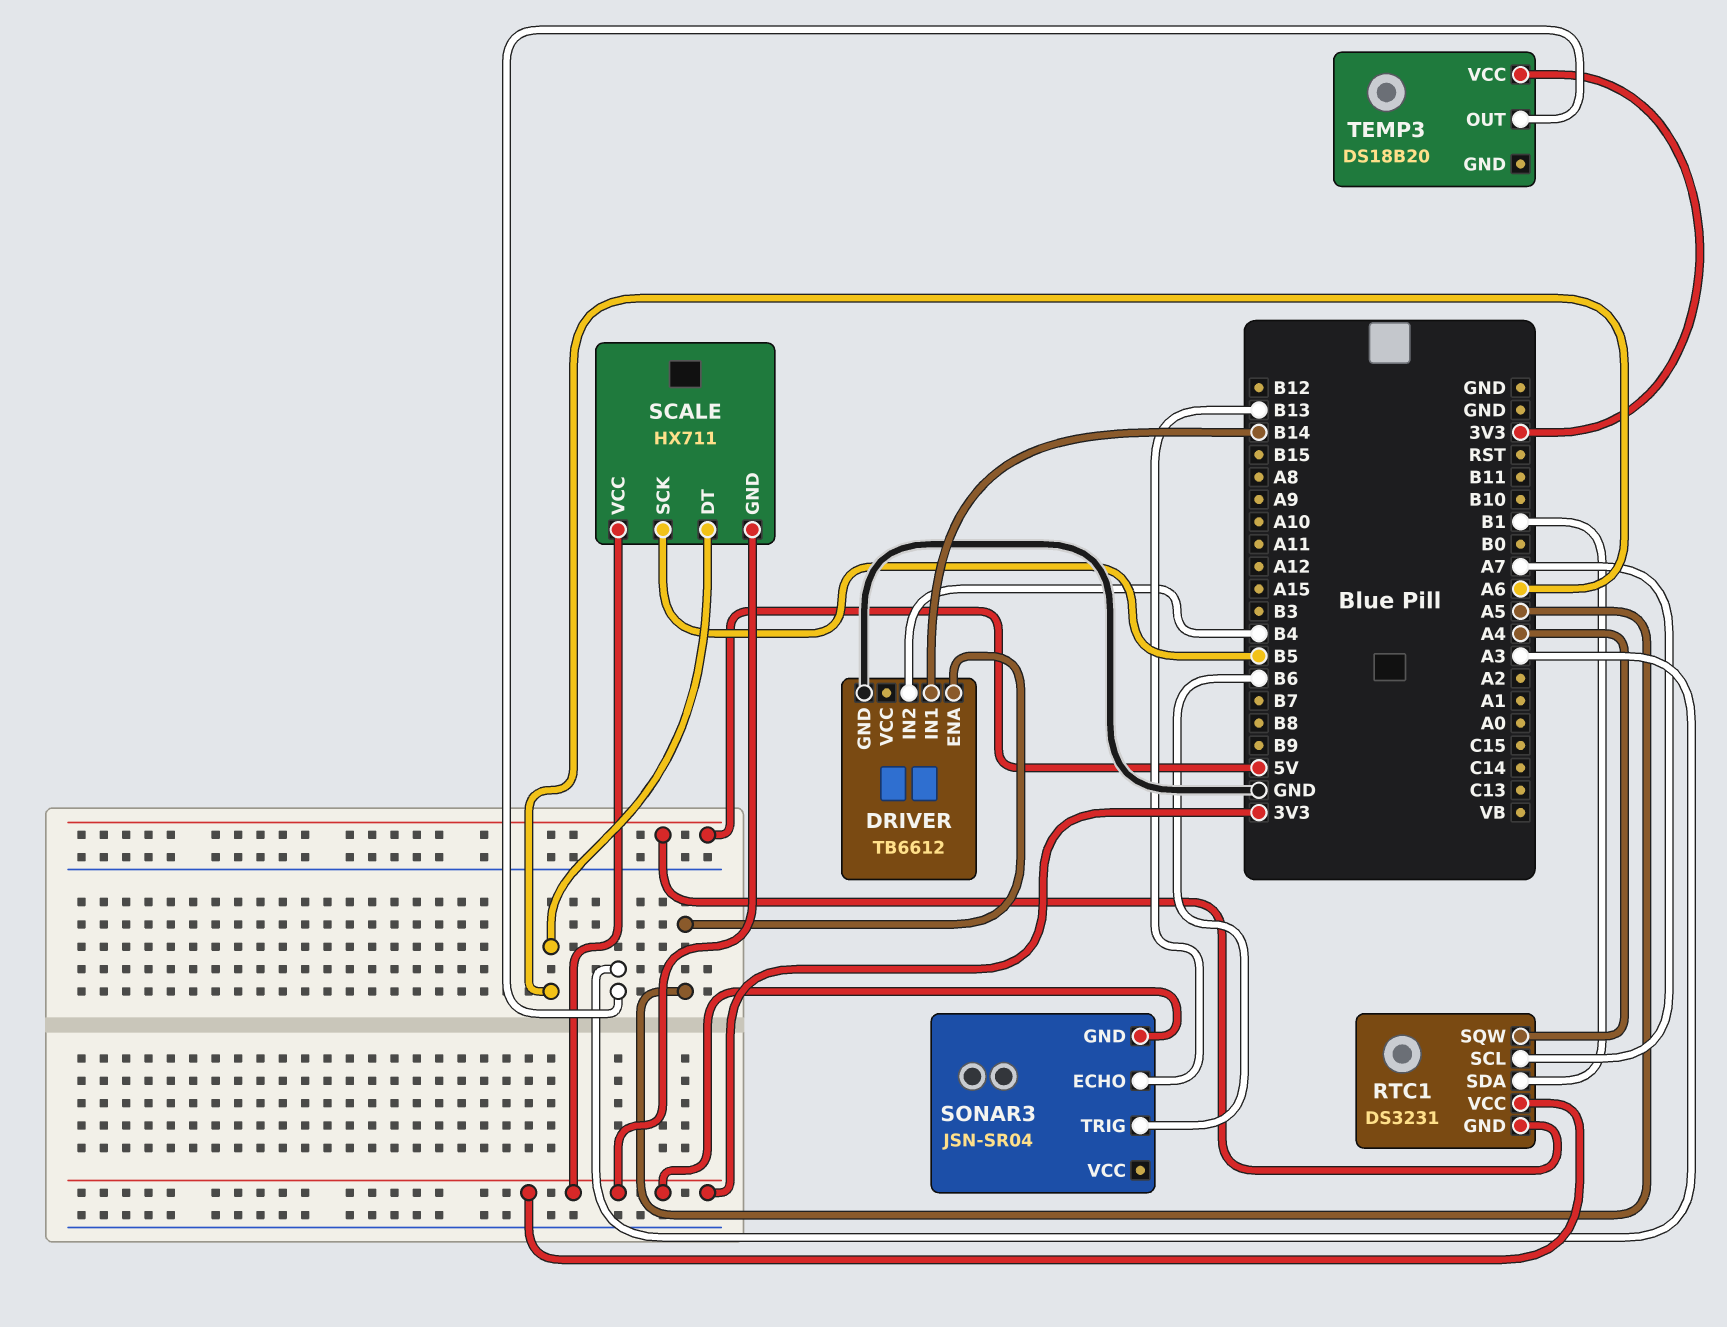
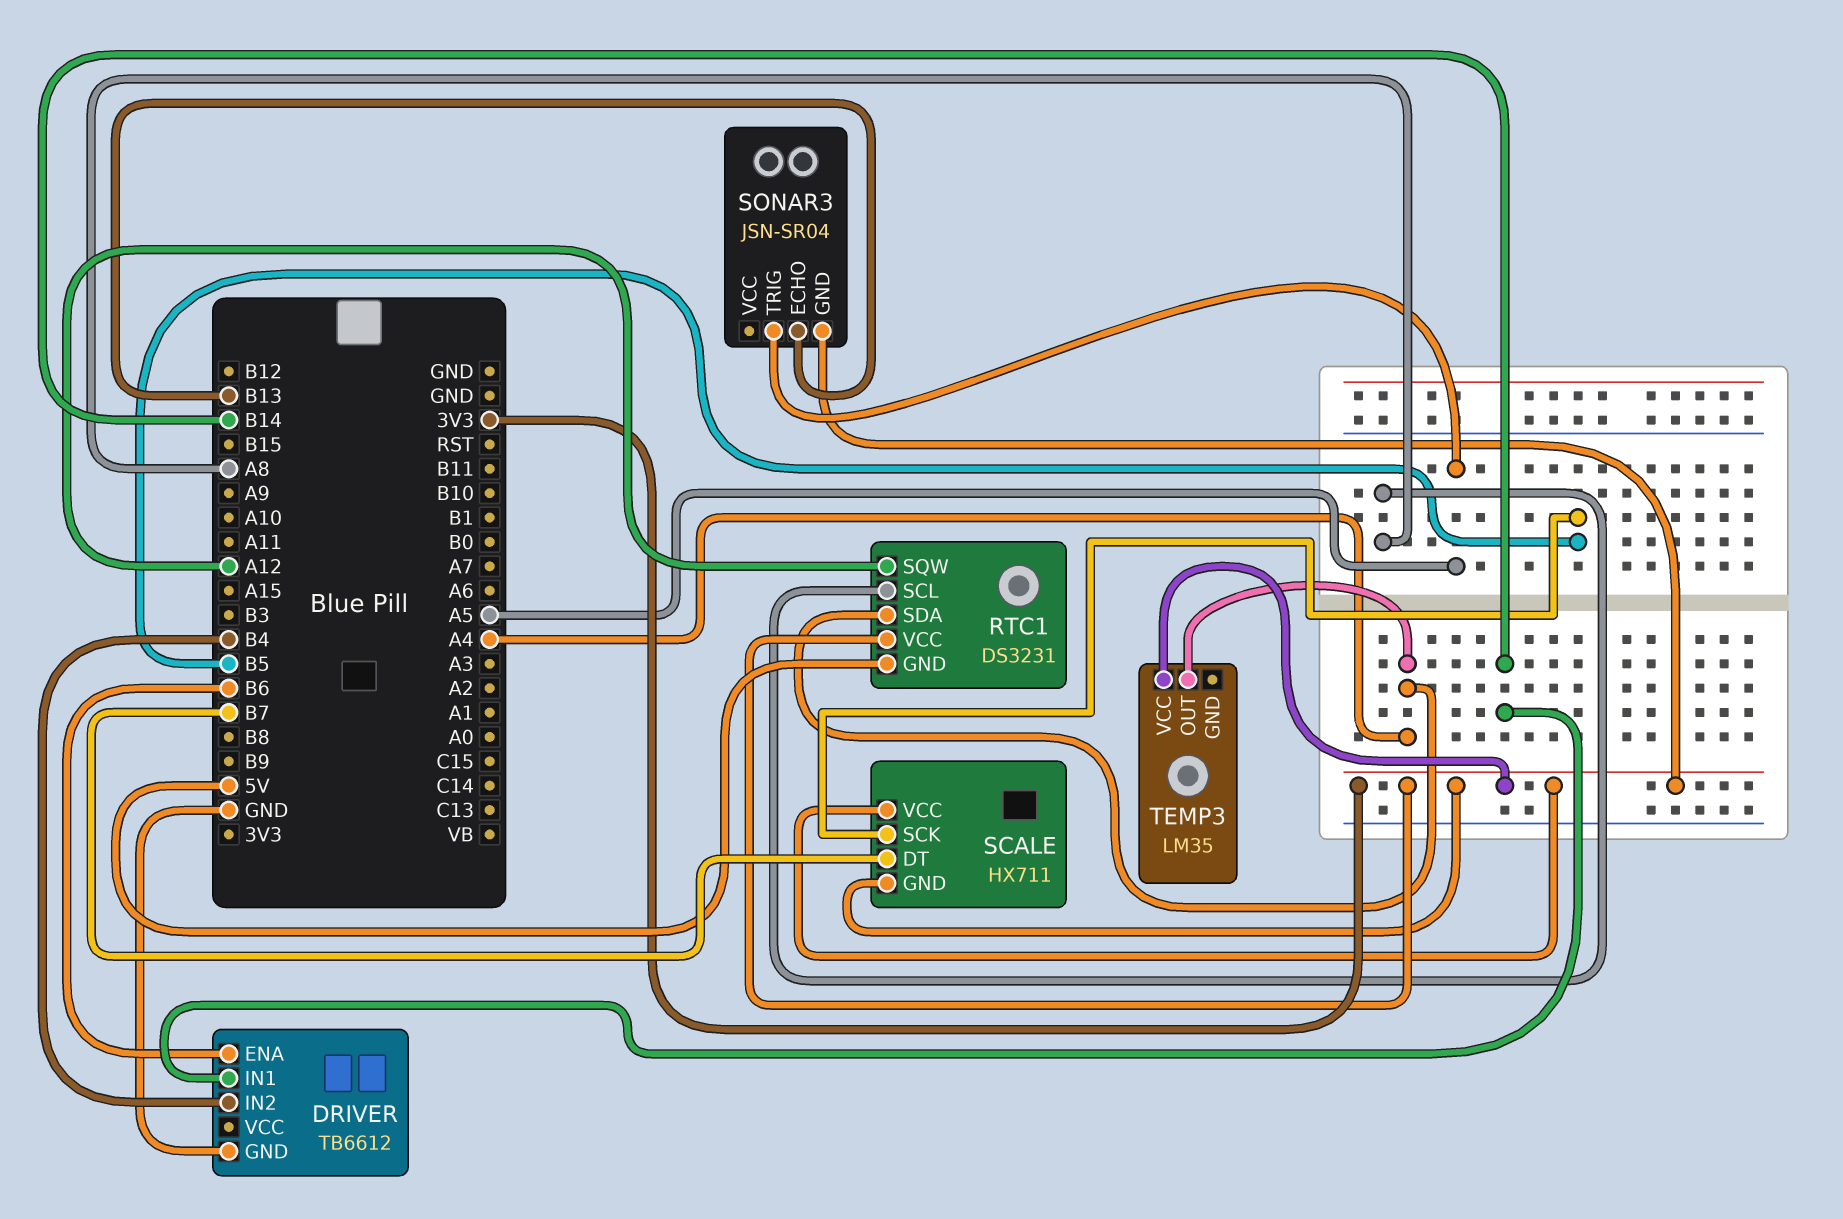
DRIVER pin ENA: A5 -> B6
RTC1 pin SCL: A7 -> A8
RTC1 pin SDA: B1 -> A4
RTC1 pin SQW: A4 -> A12
SCALE pin DT: A6 -> B7
SONAR3 pin TRIG: B6 -> A5
TEMP3: DS18B20 -> LM35
TEMP3 pin OUT: A3 -> A4

